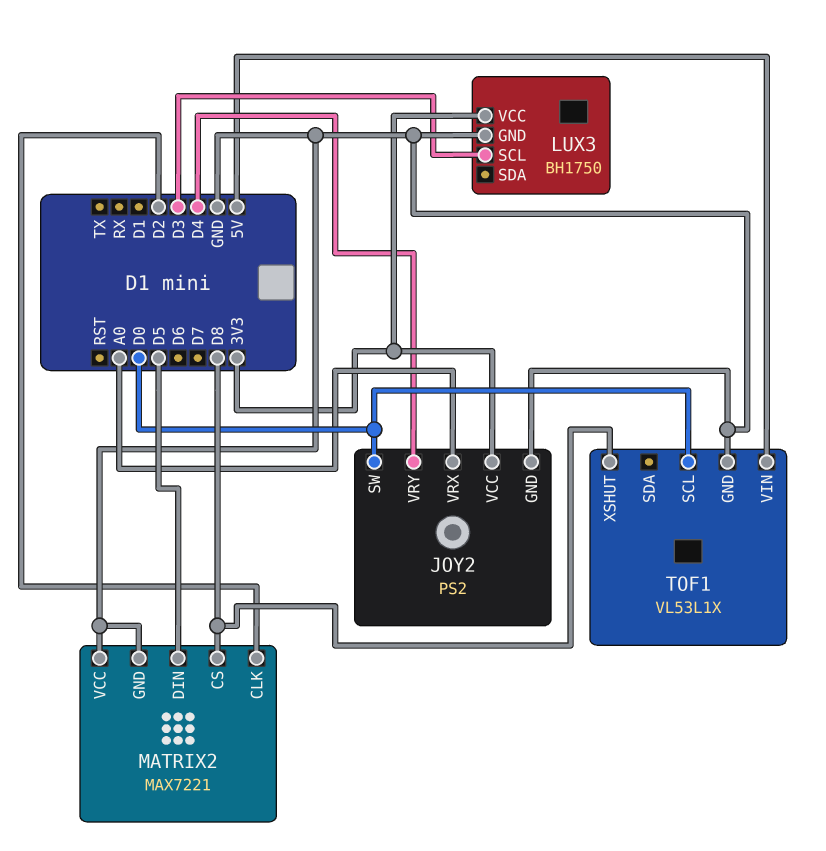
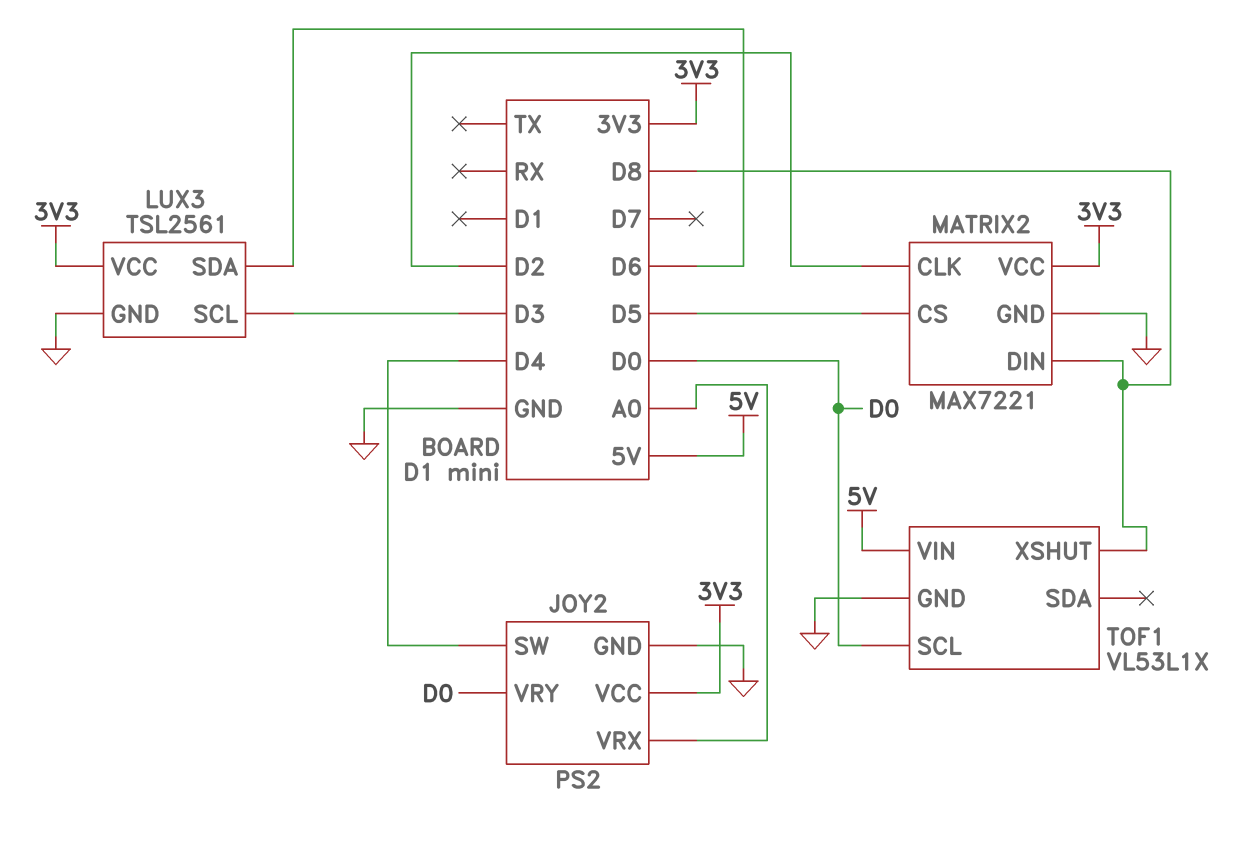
JOY2 pin SW: D0 -> D4
JOY2 pin VRY: D4 -> D0
LUX3: BH1750 -> TSL2561
LUX3 pin SDA: none -> D6
MATRIX2 pin CS: D8 -> D5
MATRIX2 pin DIN: D5 -> D8
MATRIX2 pin VCC: GND -> 3V3

